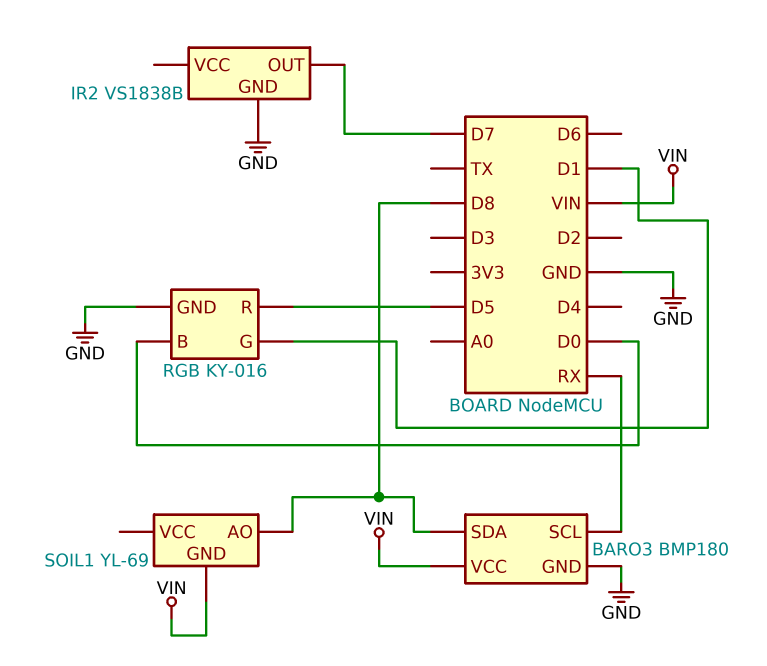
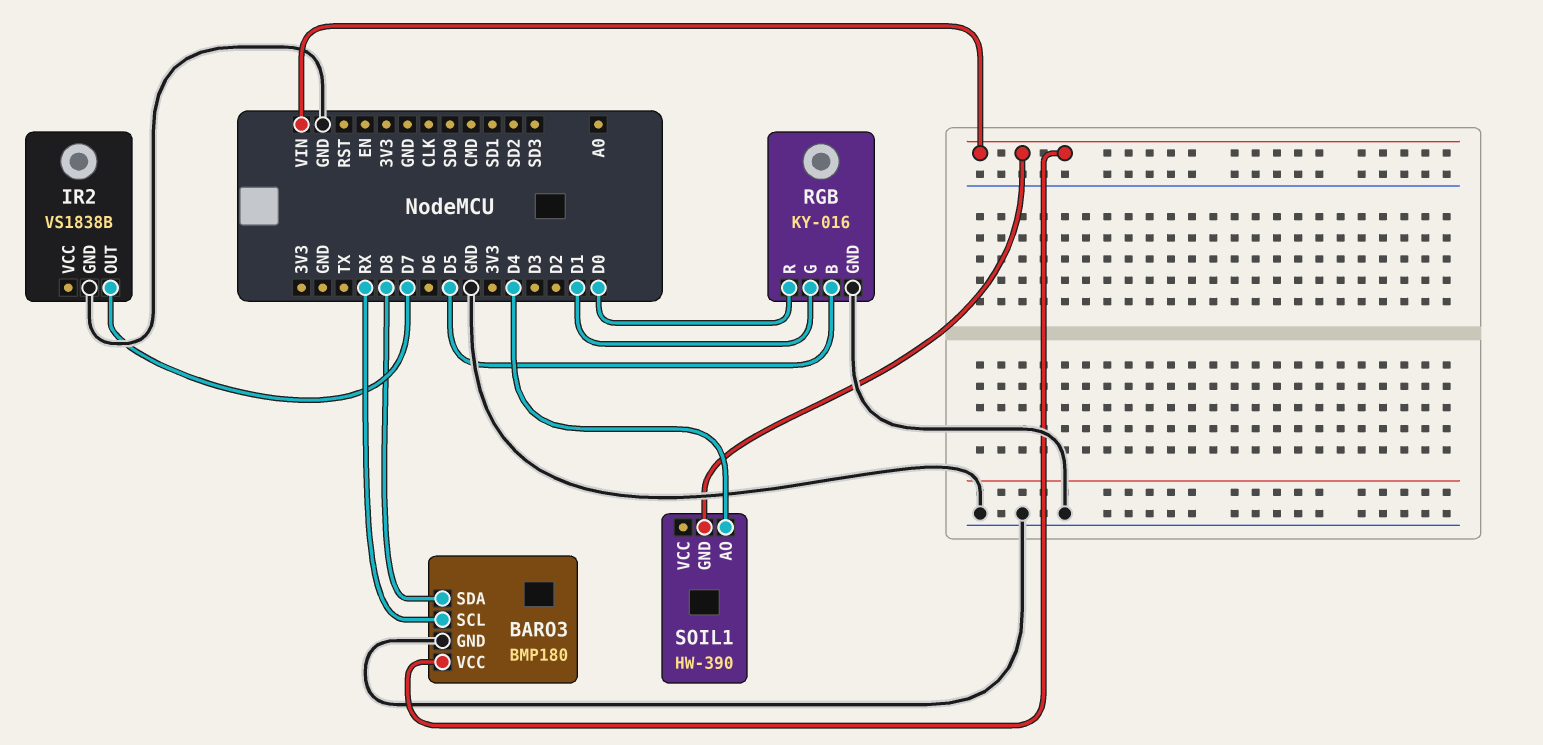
RGB pin B: D0 -> D5
RGB pin R: D5 -> D0
SOIL1: YL-69 -> HW-390
SOIL1 pin AO: D8 -> D4

